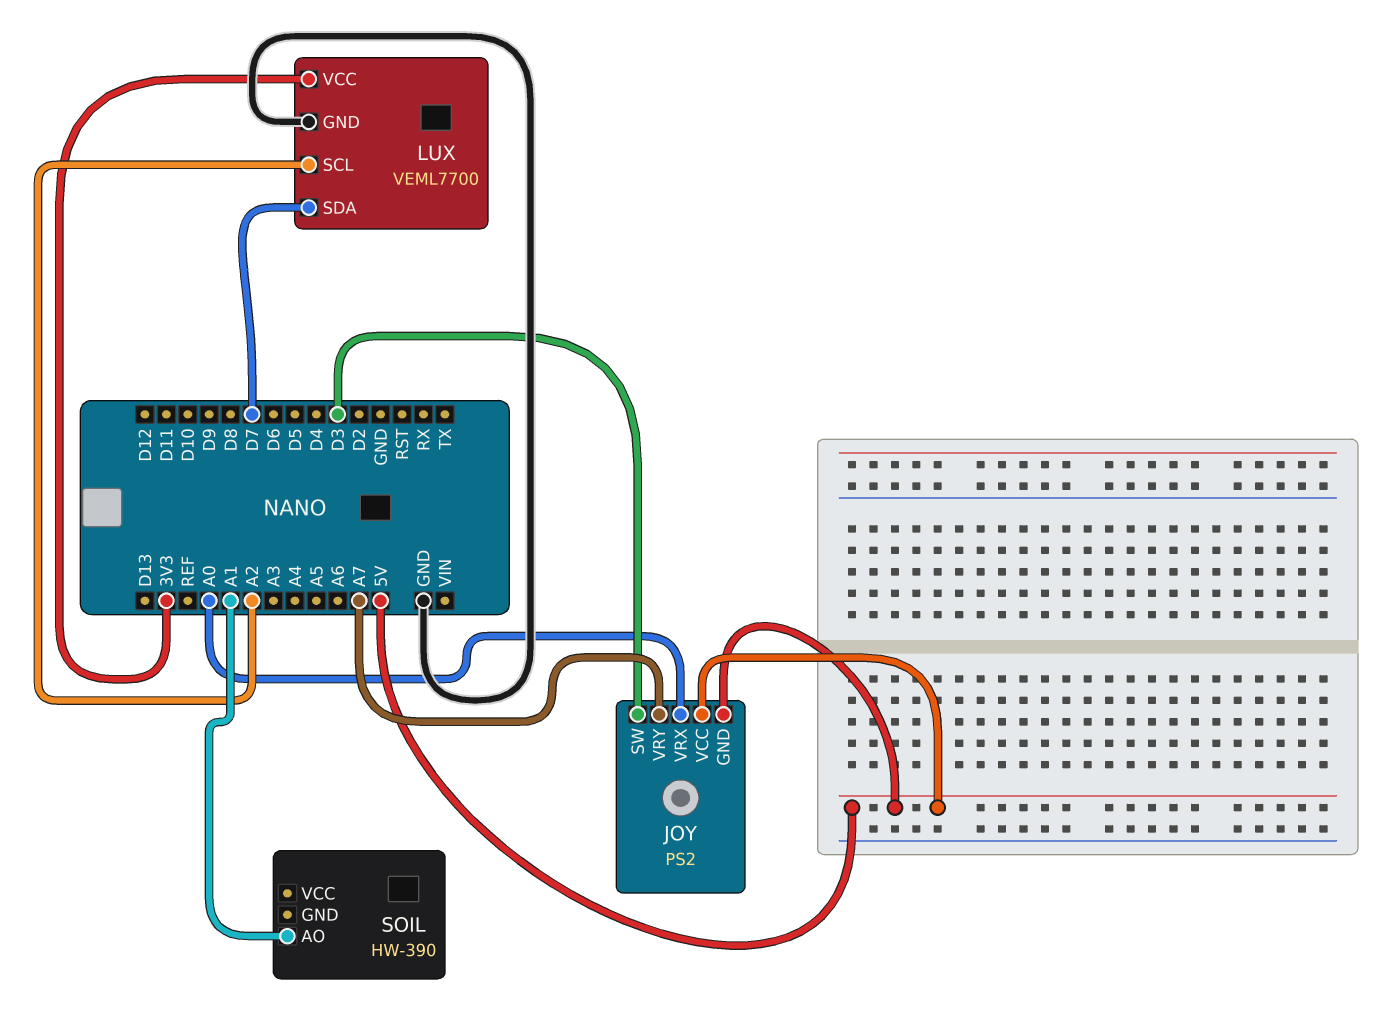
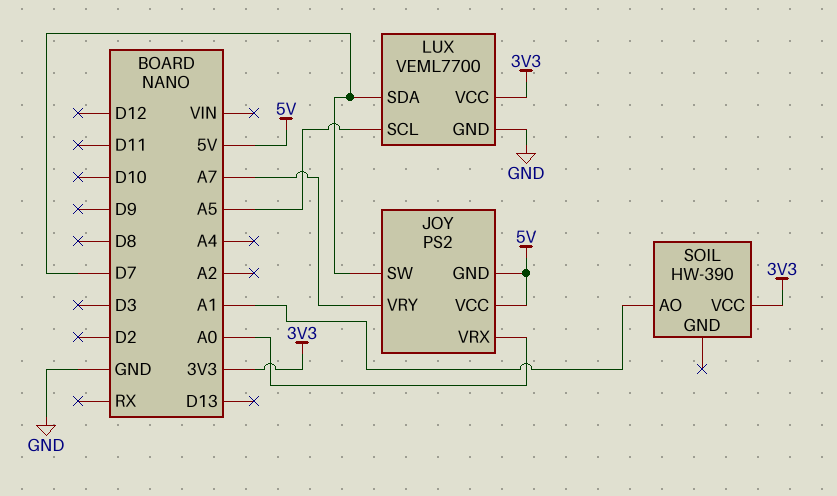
JOY pin SW: D3 -> D7
LUX pin SCL: A2 -> A5
SOIL pin VCC: none -> 3V3

